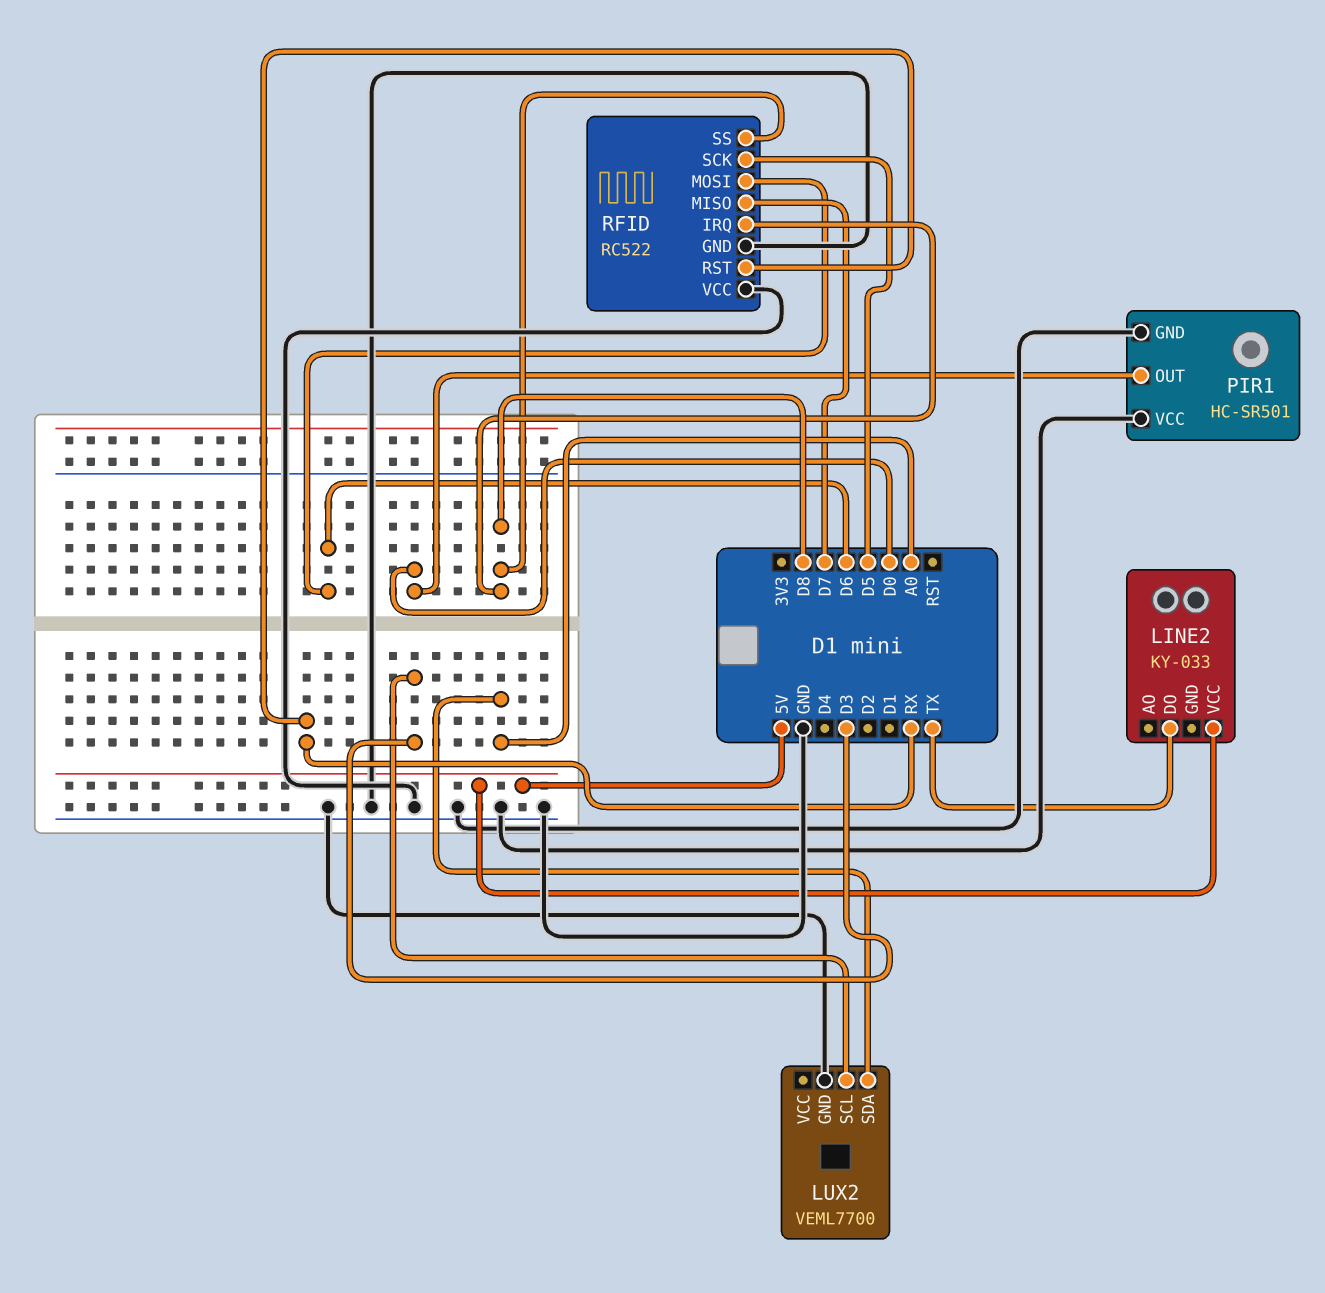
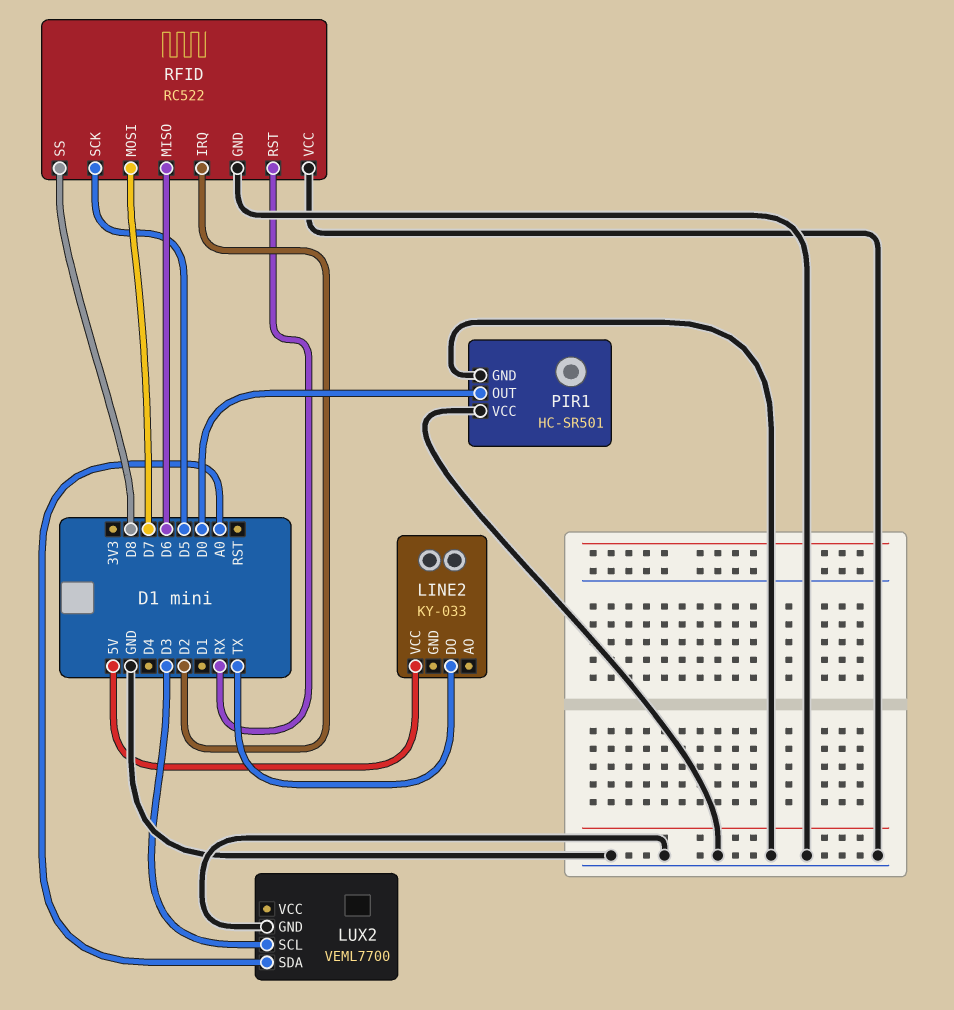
RFID pin IRQ: D8 -> D2
RFID pin MISO: D7 -> D6
RFID pin MOSI: D6 -> D7

